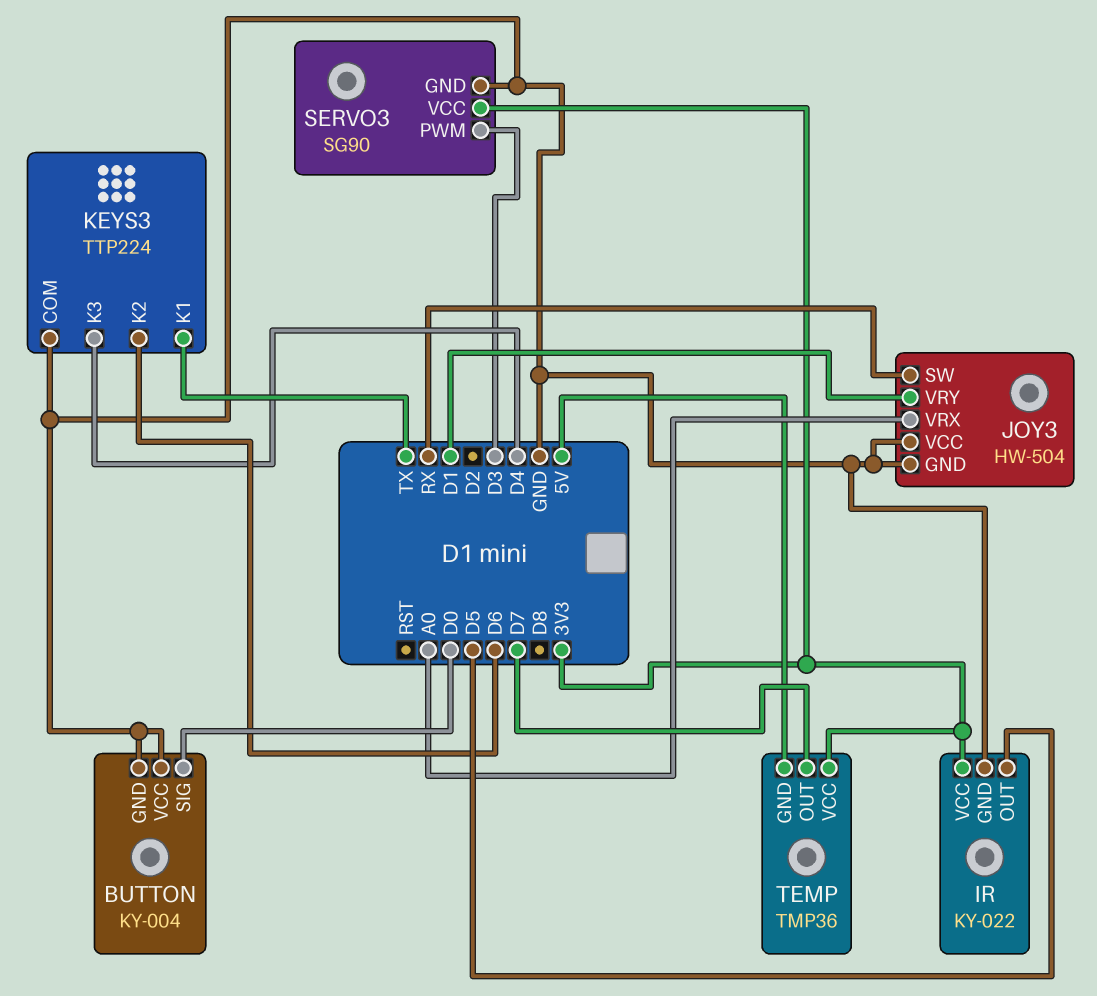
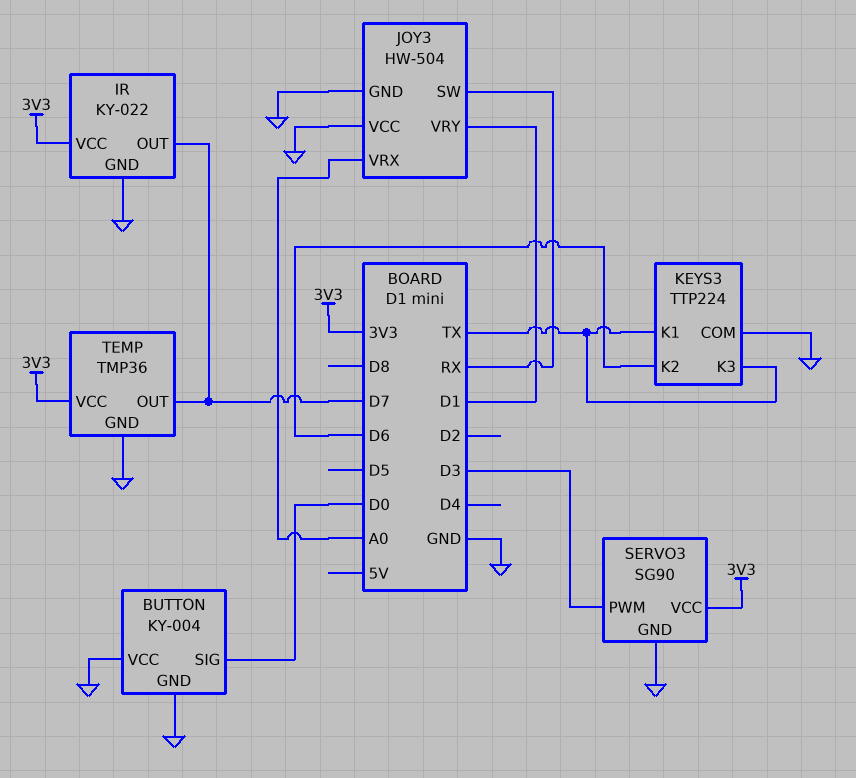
IR pin OUT: D5 -> D7
KEYS3 pin K3: D4 -> TX
TEMP pin GND: 5V -> GND

